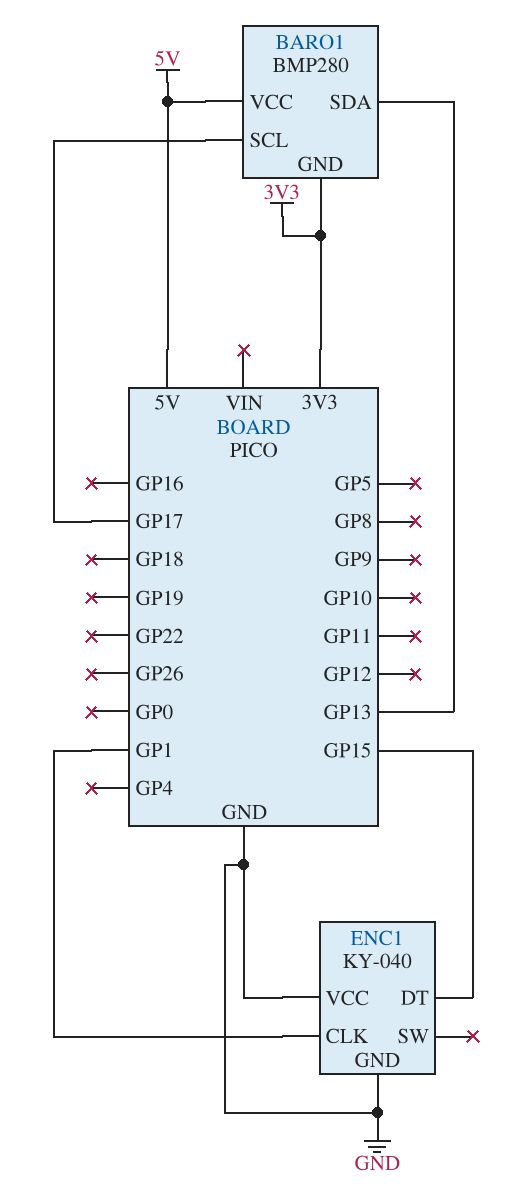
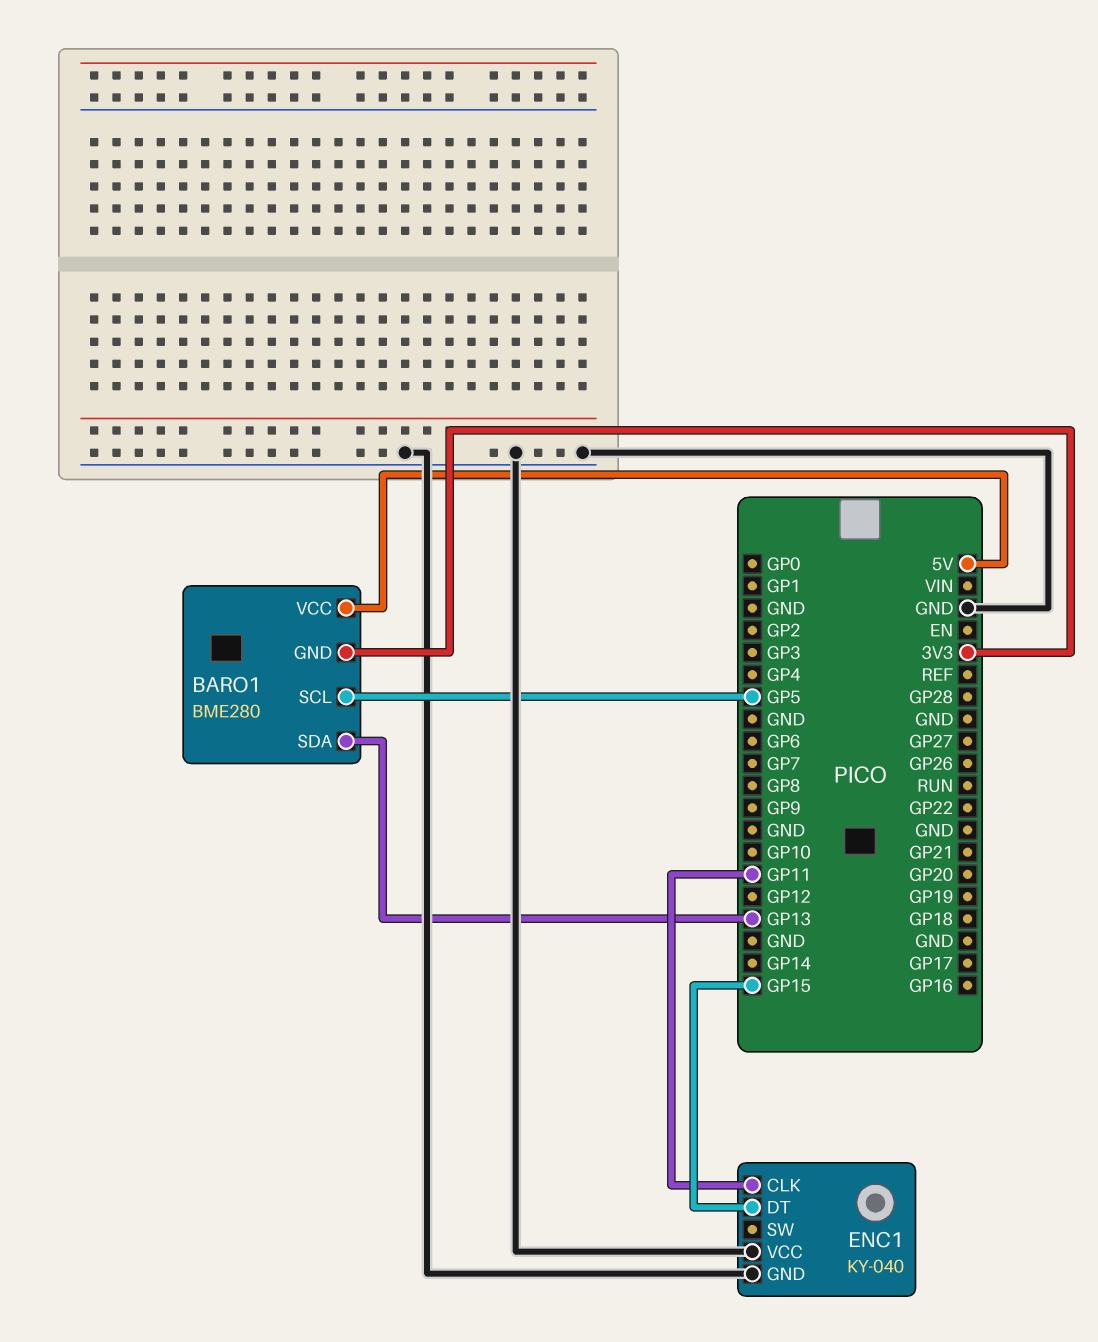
BARO1: BMP280 -> BME280
BARO1 pin SCL: GP17 -> GP5
ENC1 pin CLK: GP1 -> GP11

